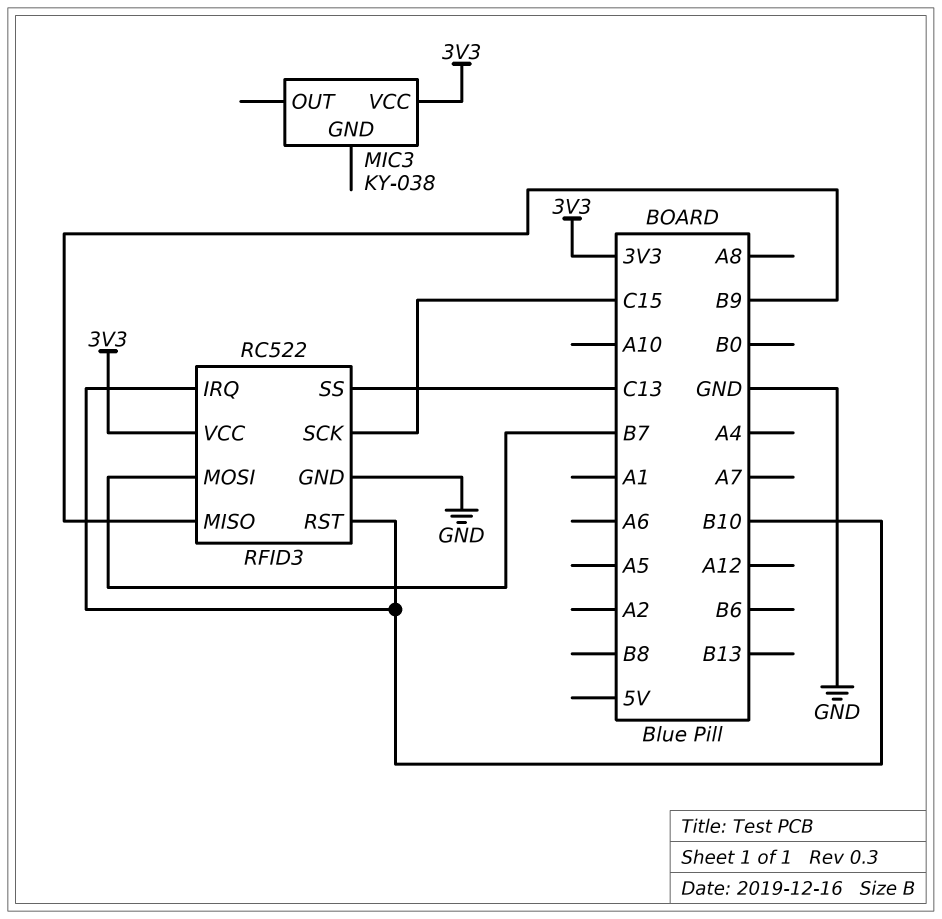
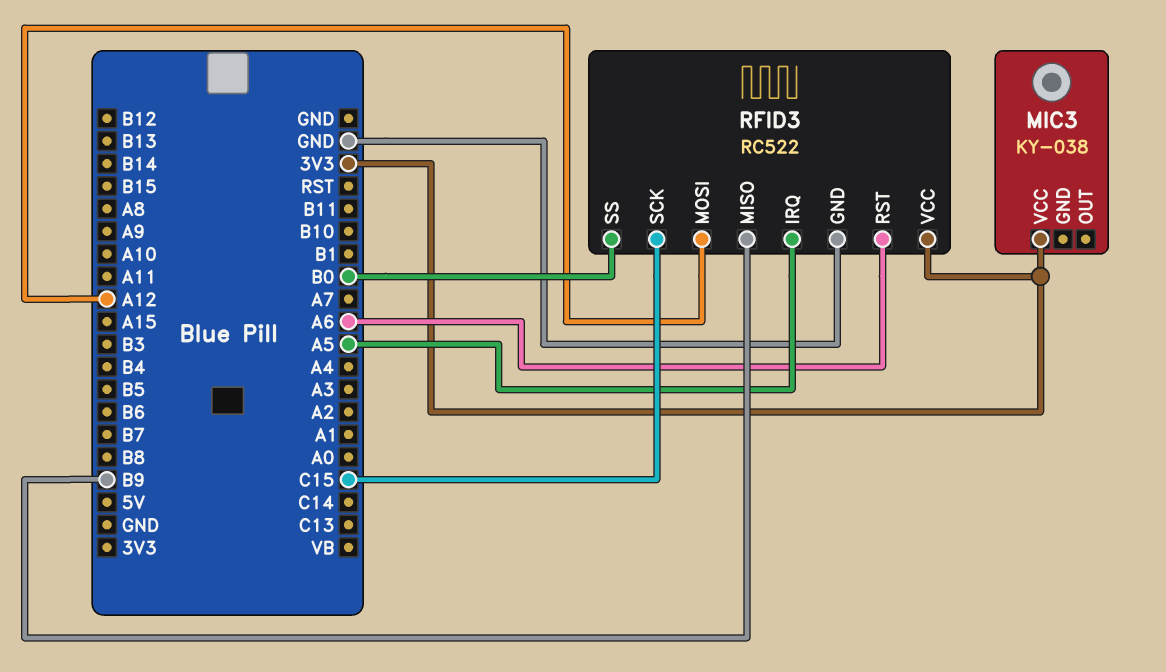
RFID3 pin IRQ: B10 -> A5
RFID3 pin MOSI: B7 -> A12
RFID3 pin RST: B10 -> A6
RFID3 pin SS: C13 -> B0

